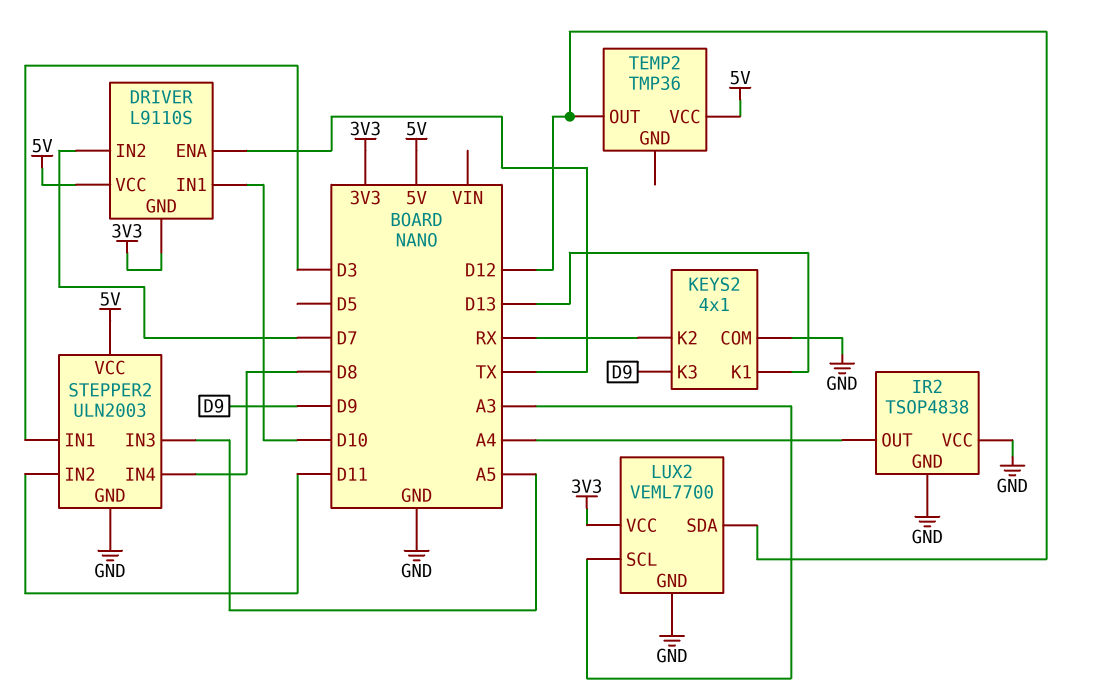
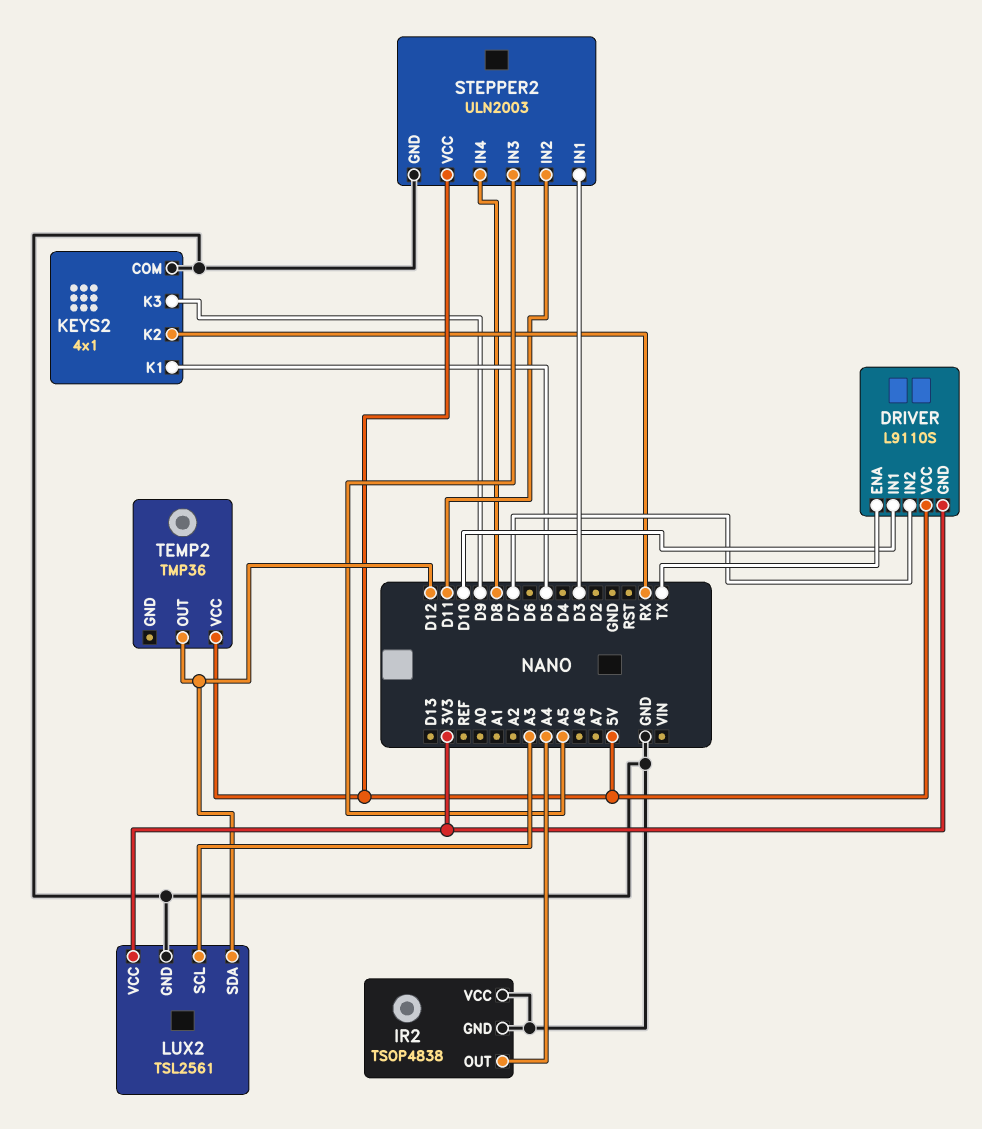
KEYS2 pin K1: D13 -> D5
LUX2: VEML7700 -> TSL2561

